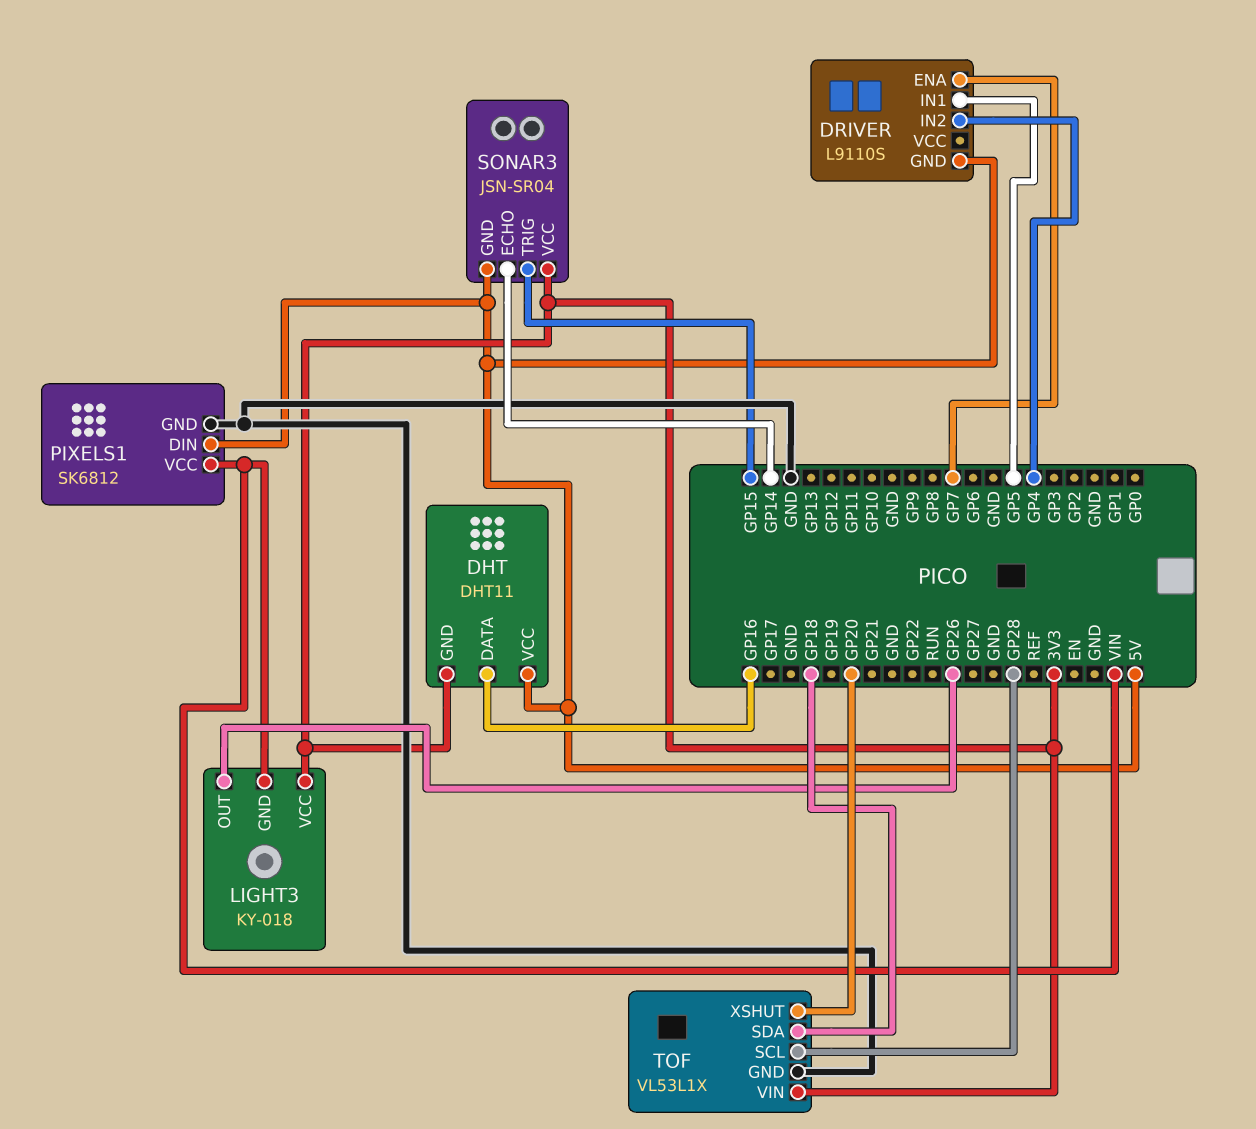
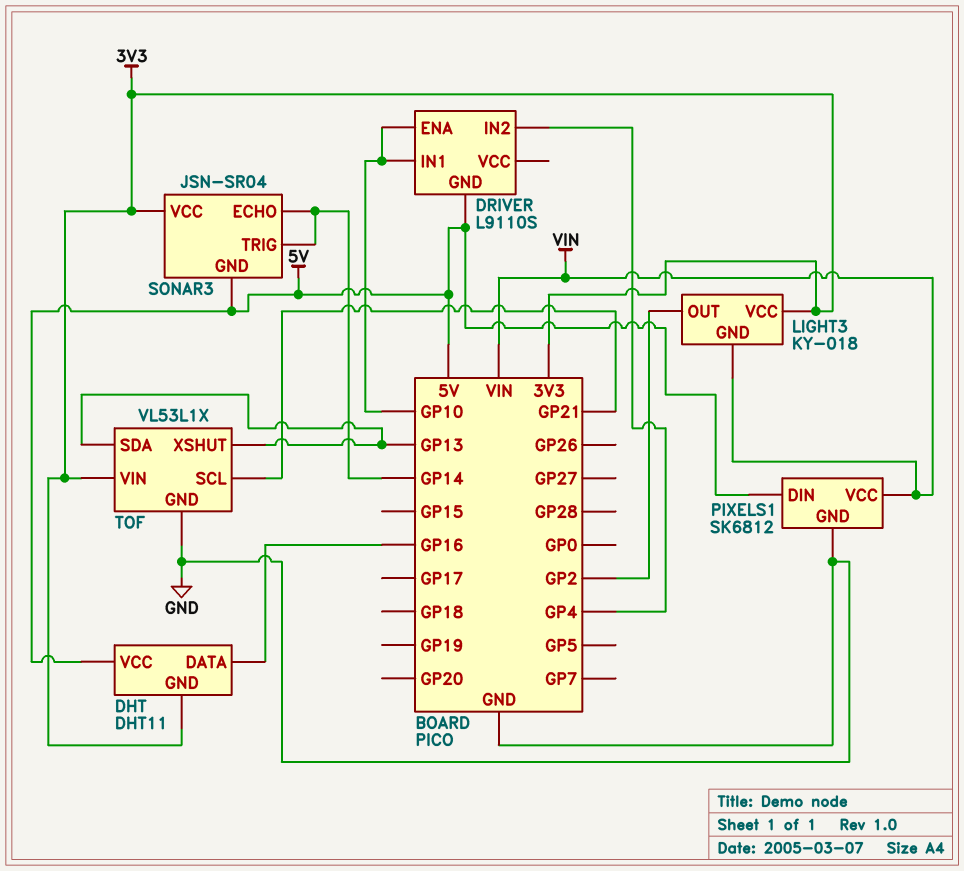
DRIVER pin ENA: GP7 -> GP10
DRIVER pin IN1: GP5 -> GP10
LIGHT3 pin OUT: GP26 -> GP2
SONAR3 pin TRIG: GP15 -> GP14
TOF pin SCL: GP28 -> GP21
TOF pin SDA: GP18 -> GP13
TOF pin XSHUT: GP20 -> GP13

